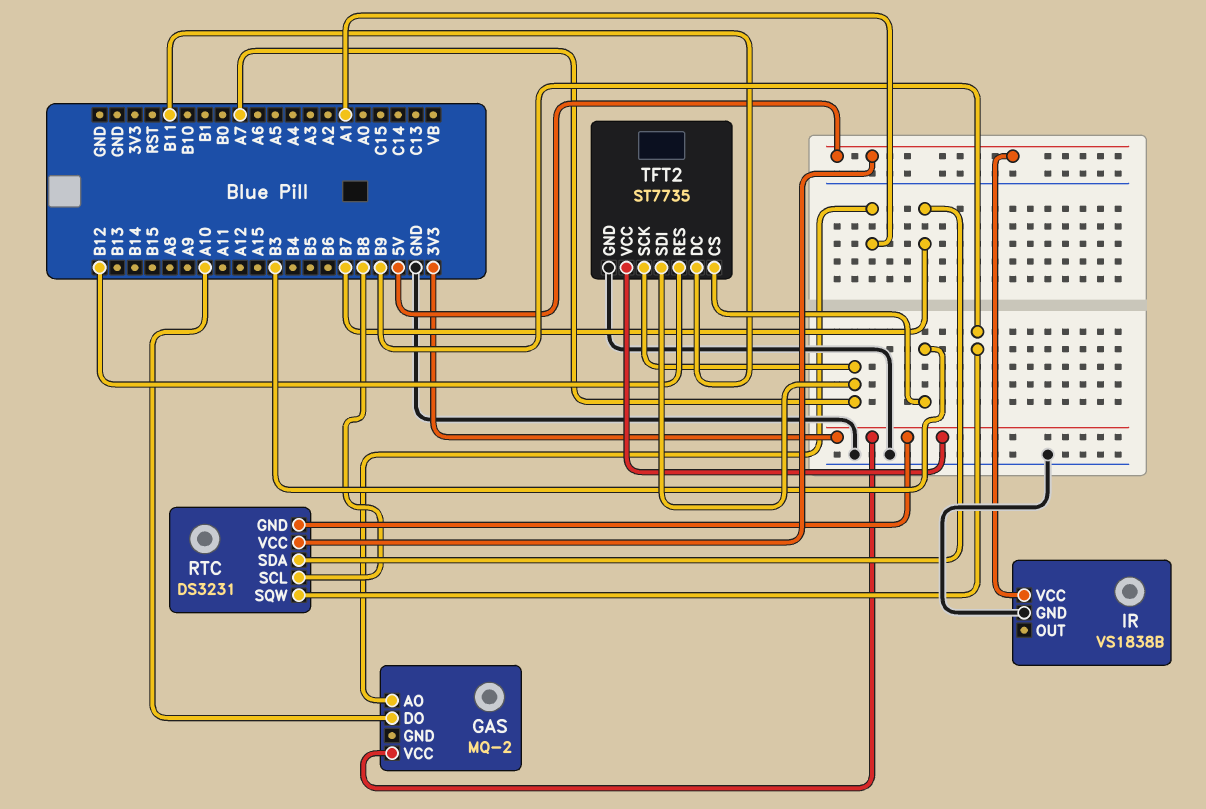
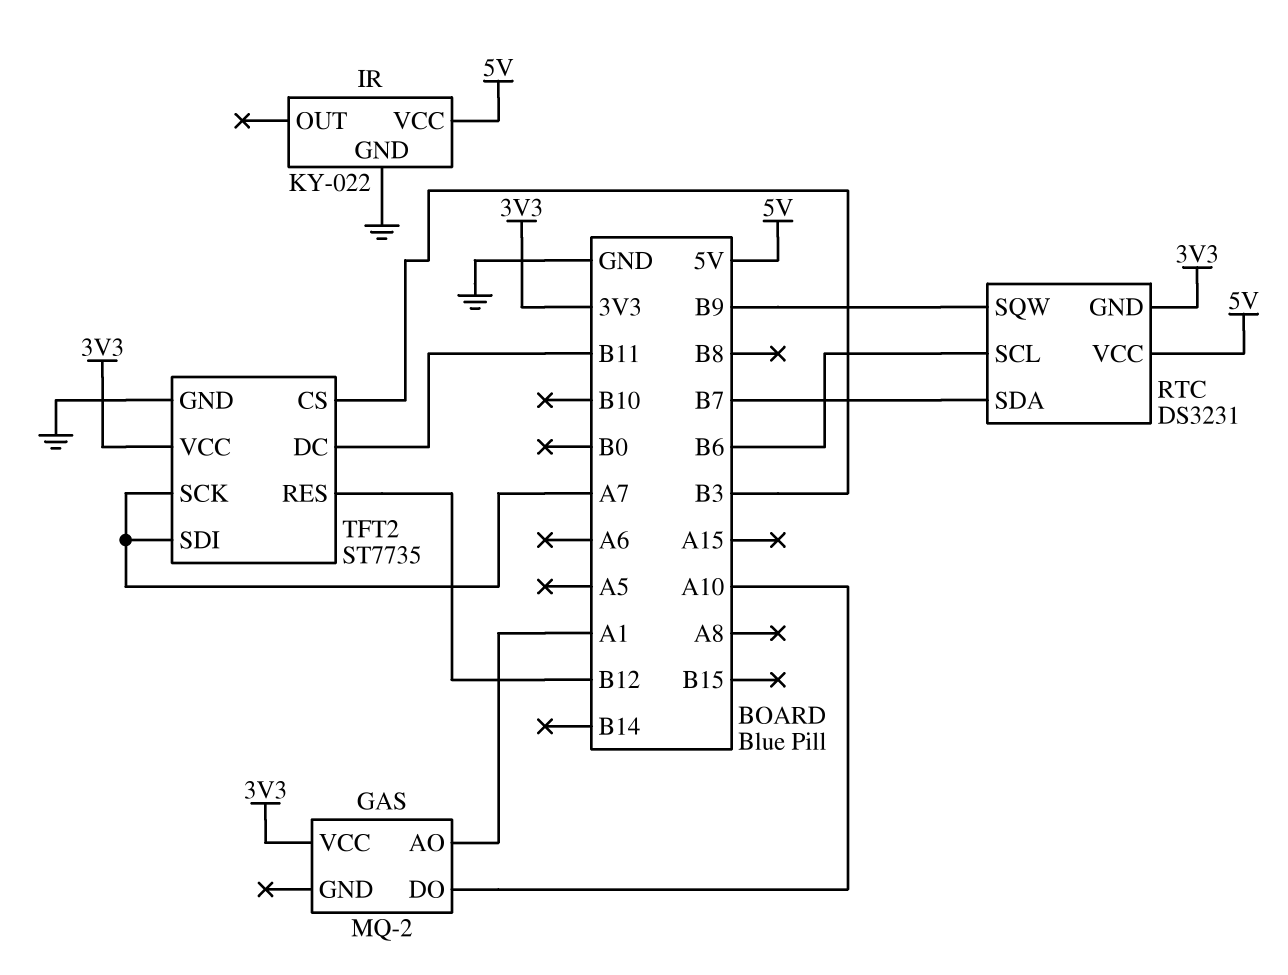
IR: VS1838B -> KY-022
RTC pin SCL: B8 -> B6

